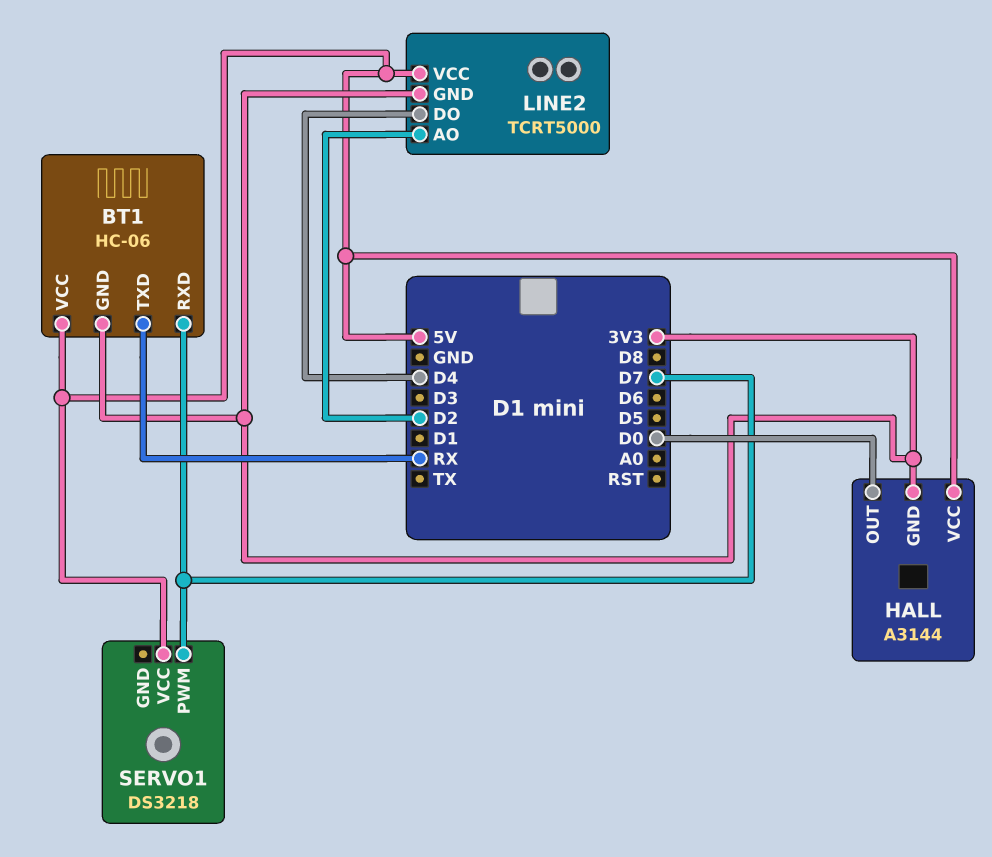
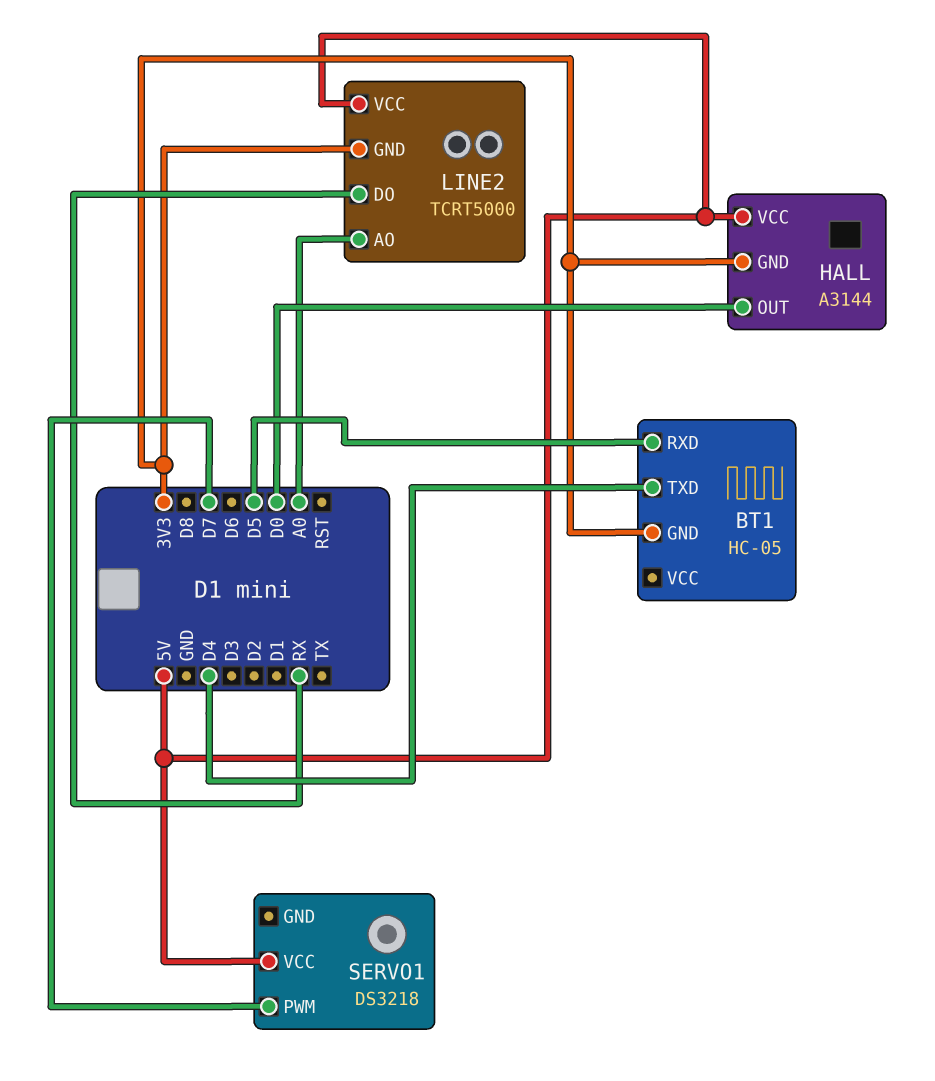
BT1: HC-06 -> HC-05
BT1 pin RXD: D7 -> D5
BT1 pin TXD: RX -> D4
BT1 pin VCC: 5V -> none
LINE2 pin AO: D2 -> A0
LINE2 pin DO: D4 -> RX

